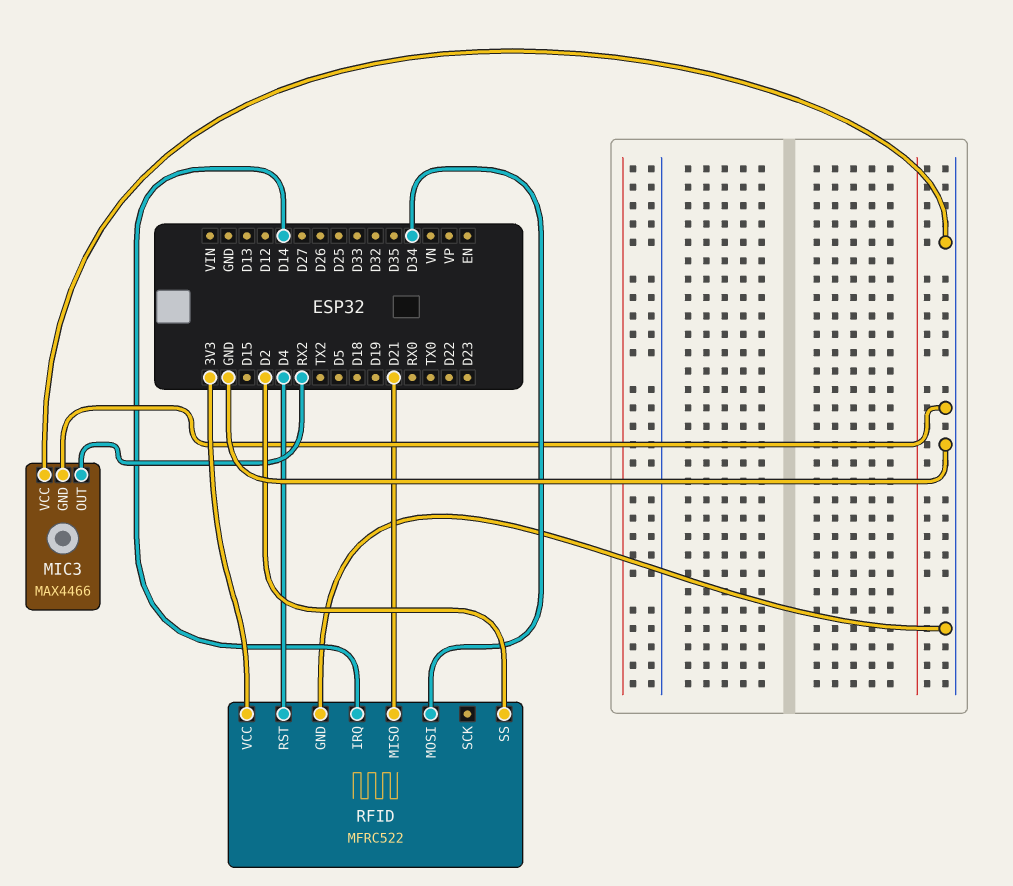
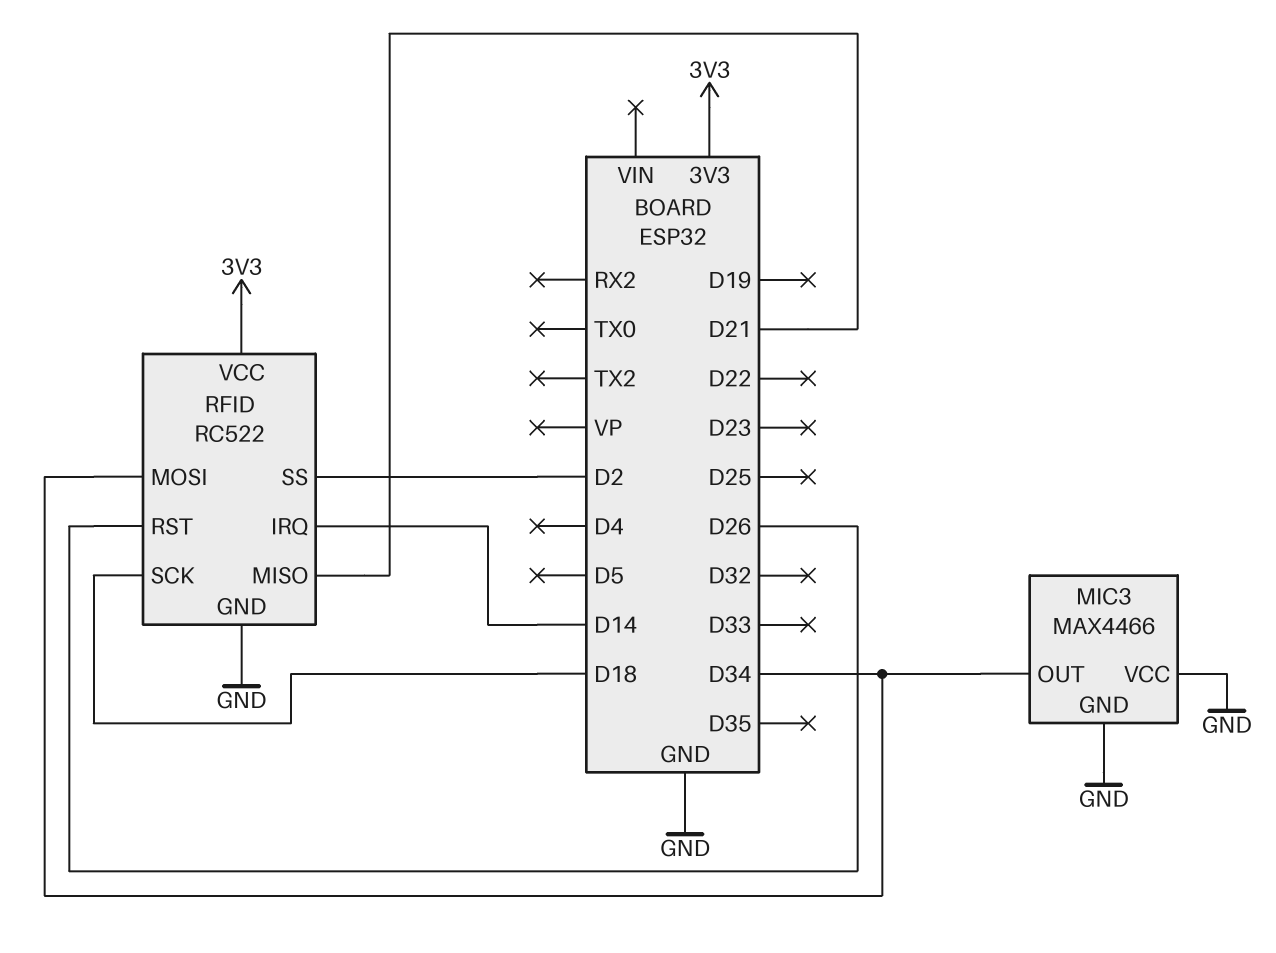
MIC3 pin OUT: RX2 -> D34
RFID: MFRC522 -> RC522
RFID pin RST: D4 -> D26
RFID pin SCK: none -> D18

